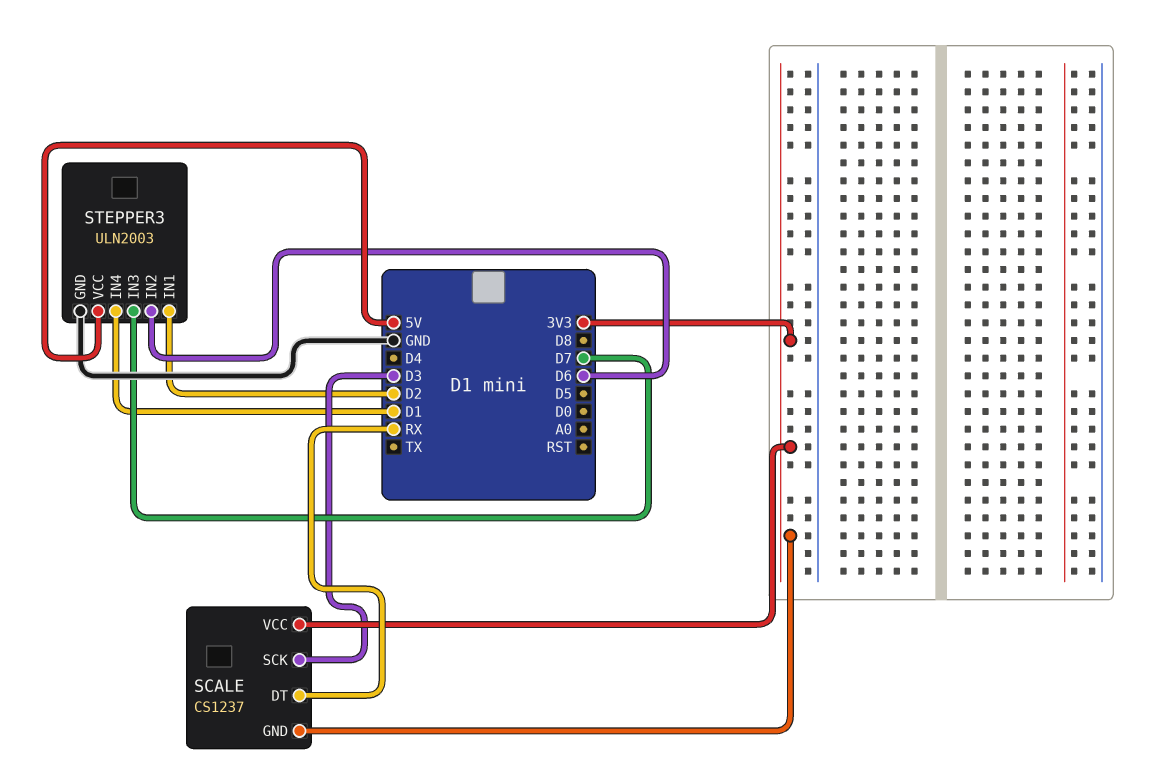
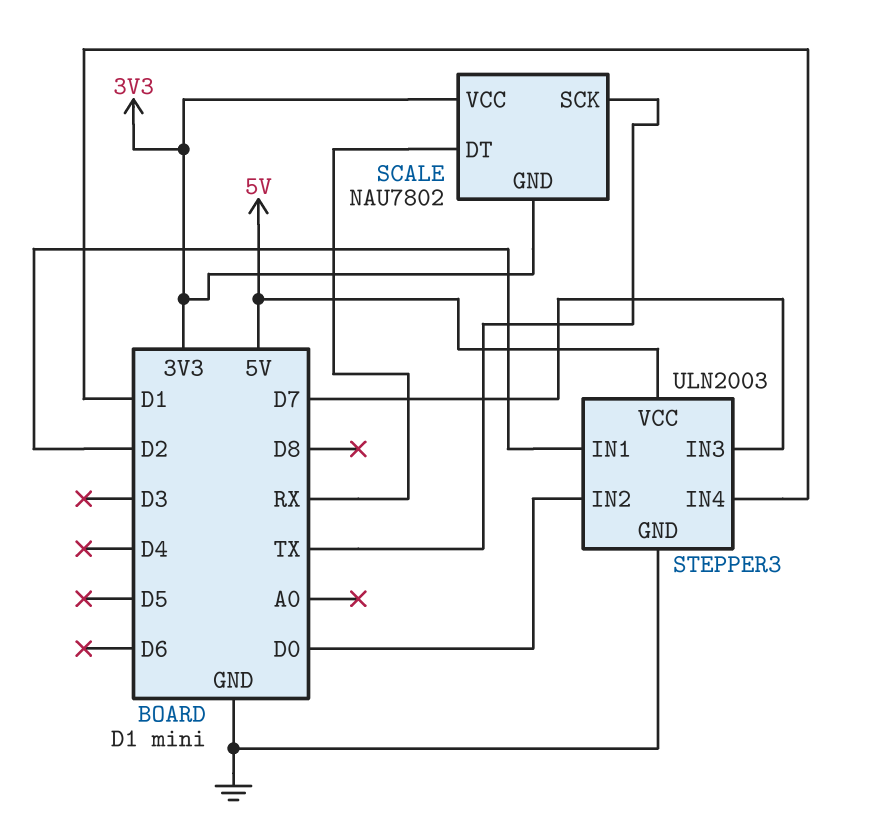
SCALE: CS1237 -> NAU7802
SCALE pin SCK: D3 -> TX
STEPPER3 pin IN2: D6 -> D0

